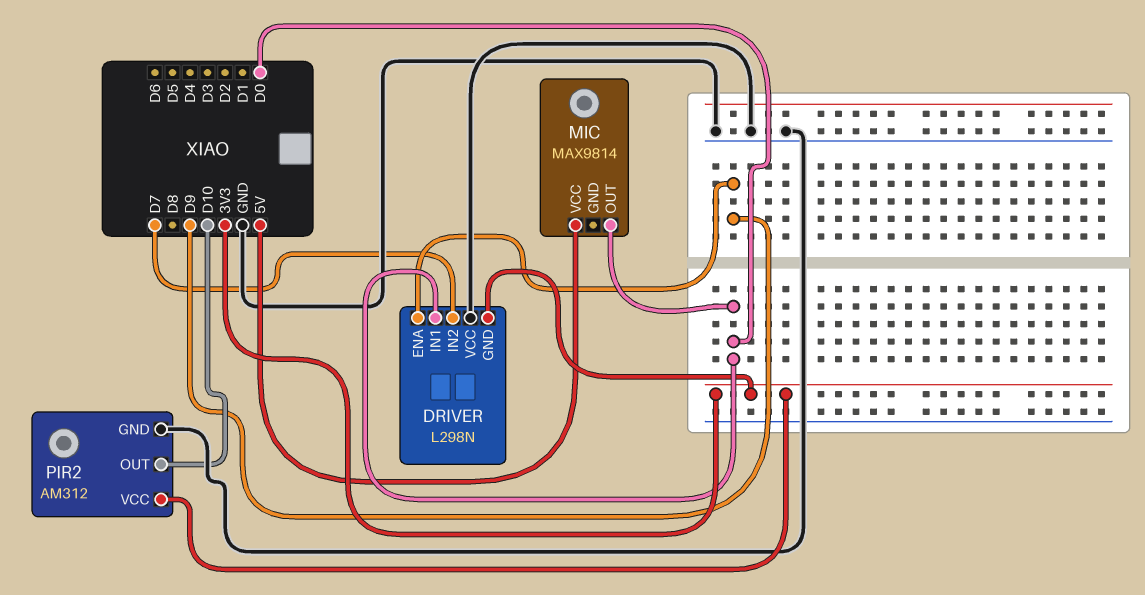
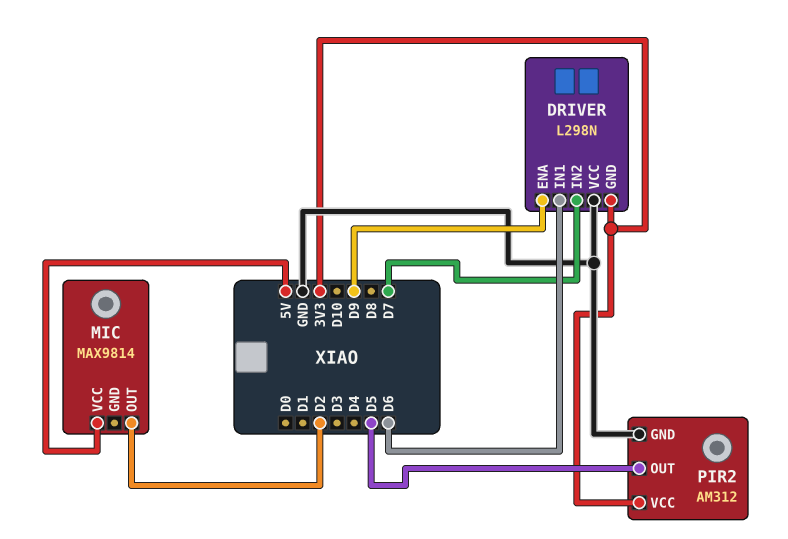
DRIVER pin IN1: D0 -> D6
MIC pin OUT: D0 -> D2
PIR2 pin OUT: D10 -> D5

